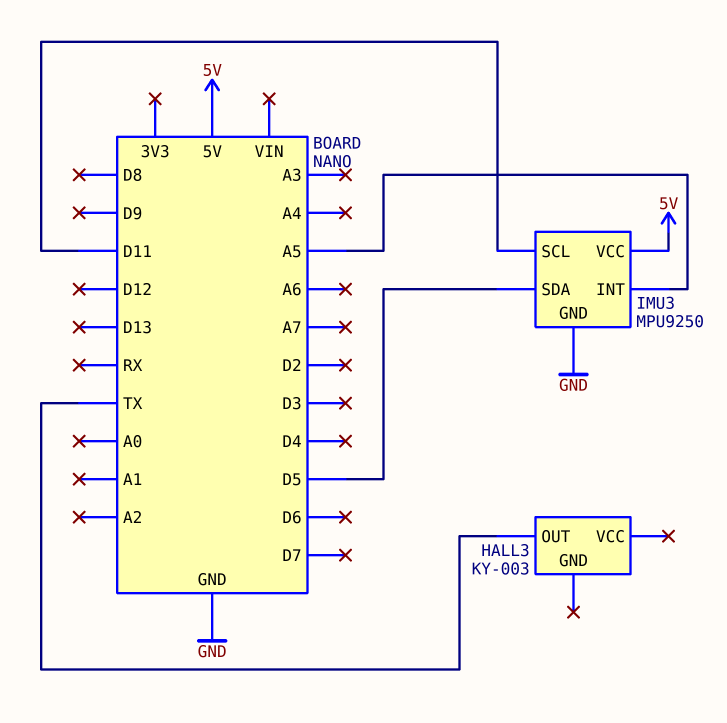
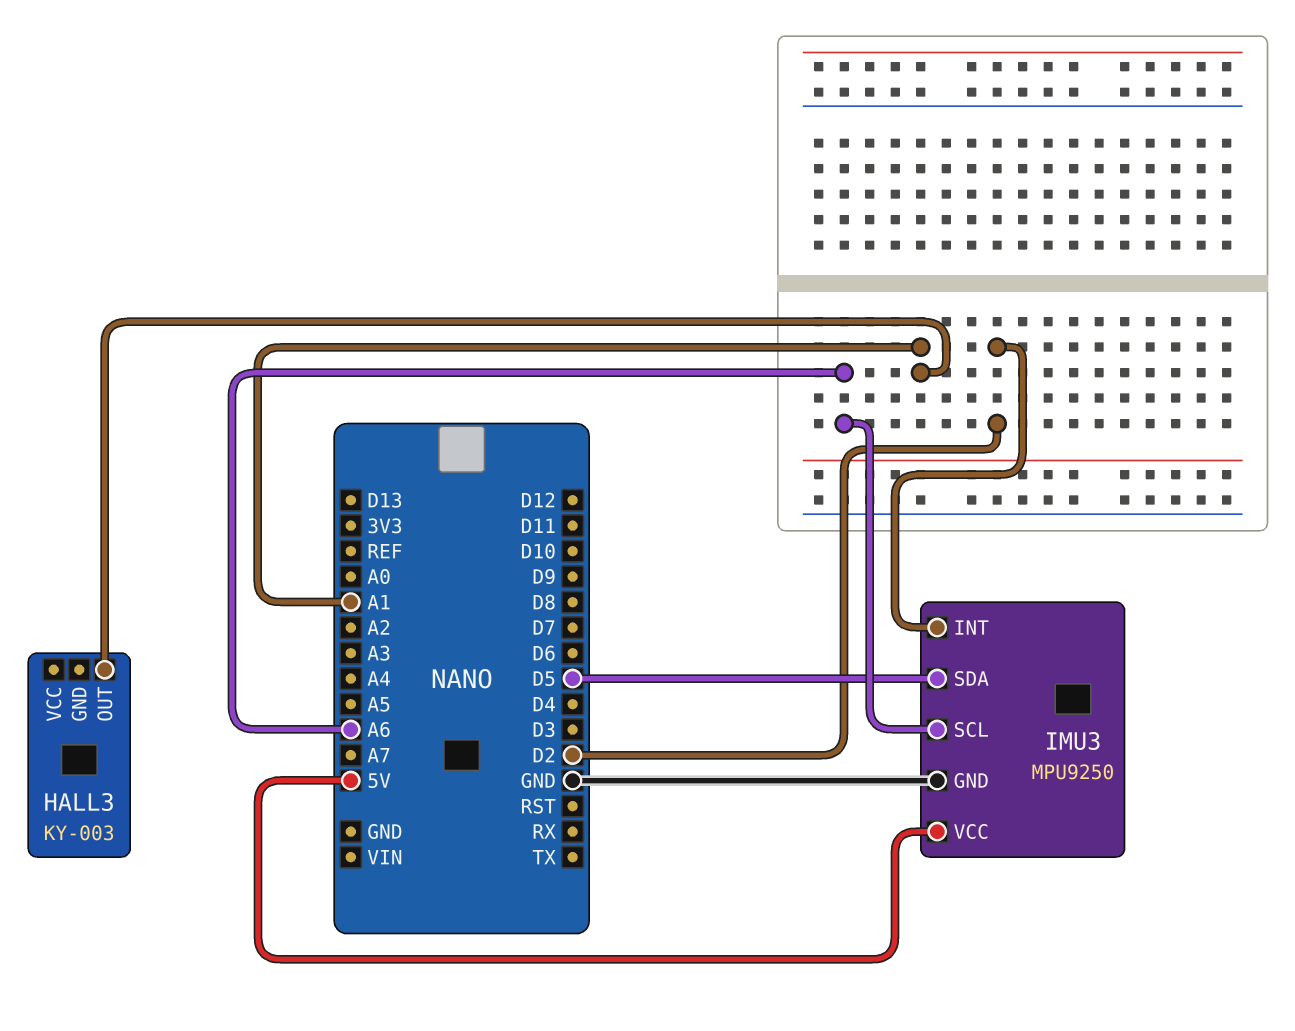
HALL3 pin OUT: TX -> A1
IMU3 pin INT: A5 -> D2
IMU3 pin SCL: D11 -> A6

